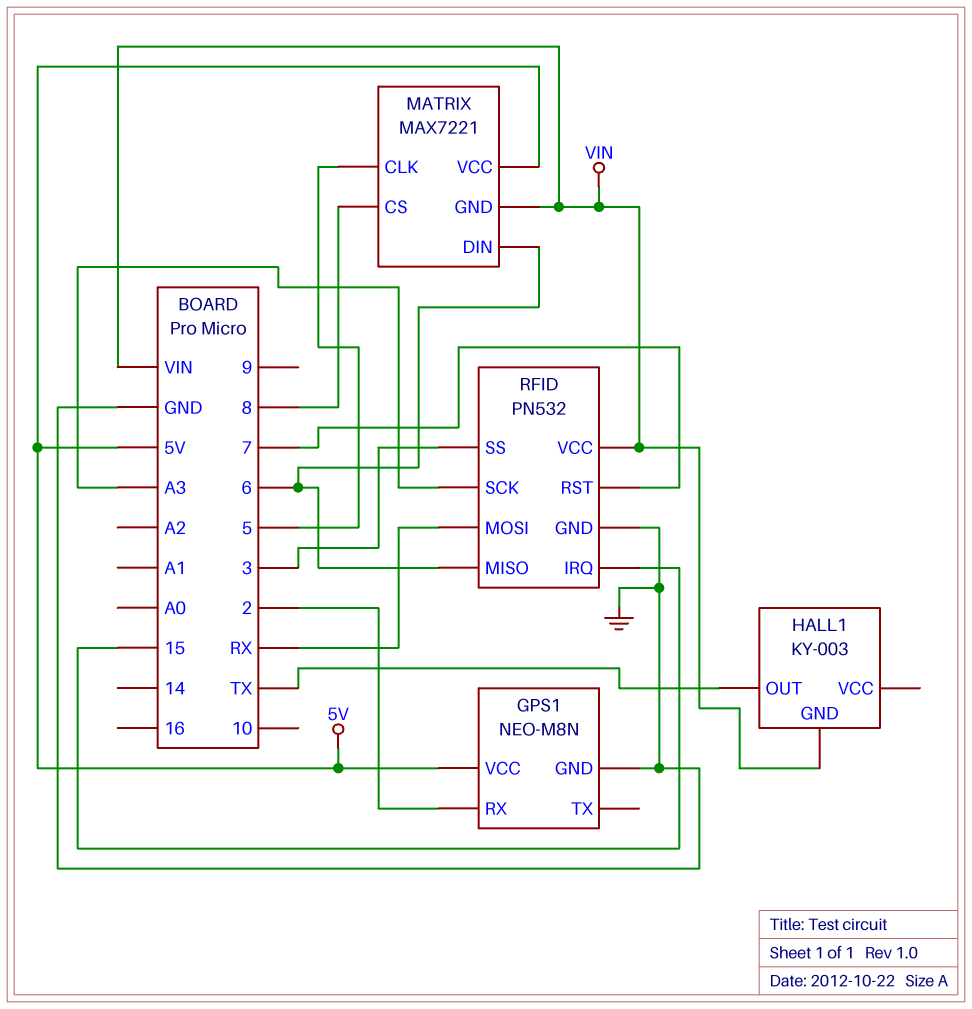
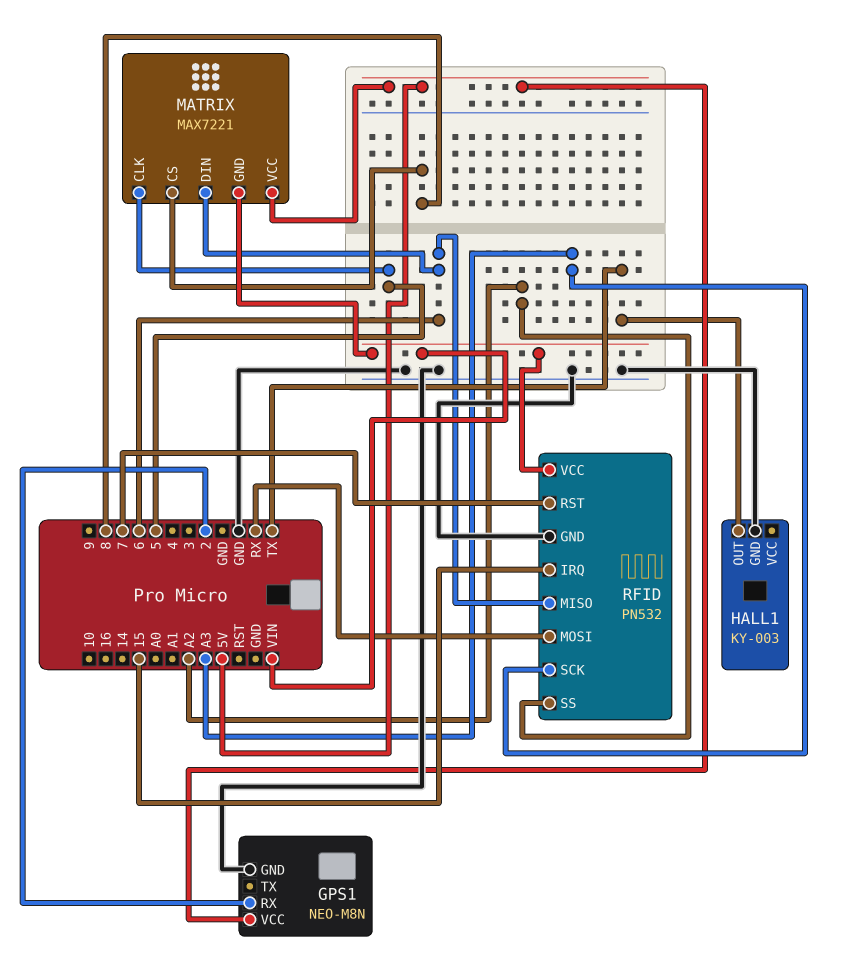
HALL1 pin GND: VIN -> GND
RFID pin SS: 3 -> A2

